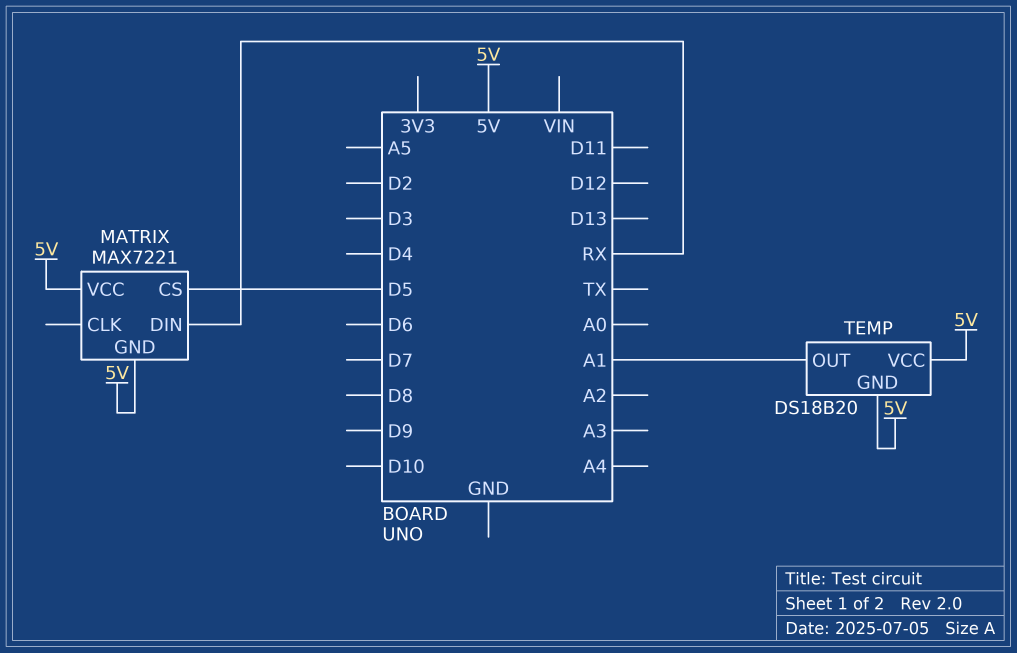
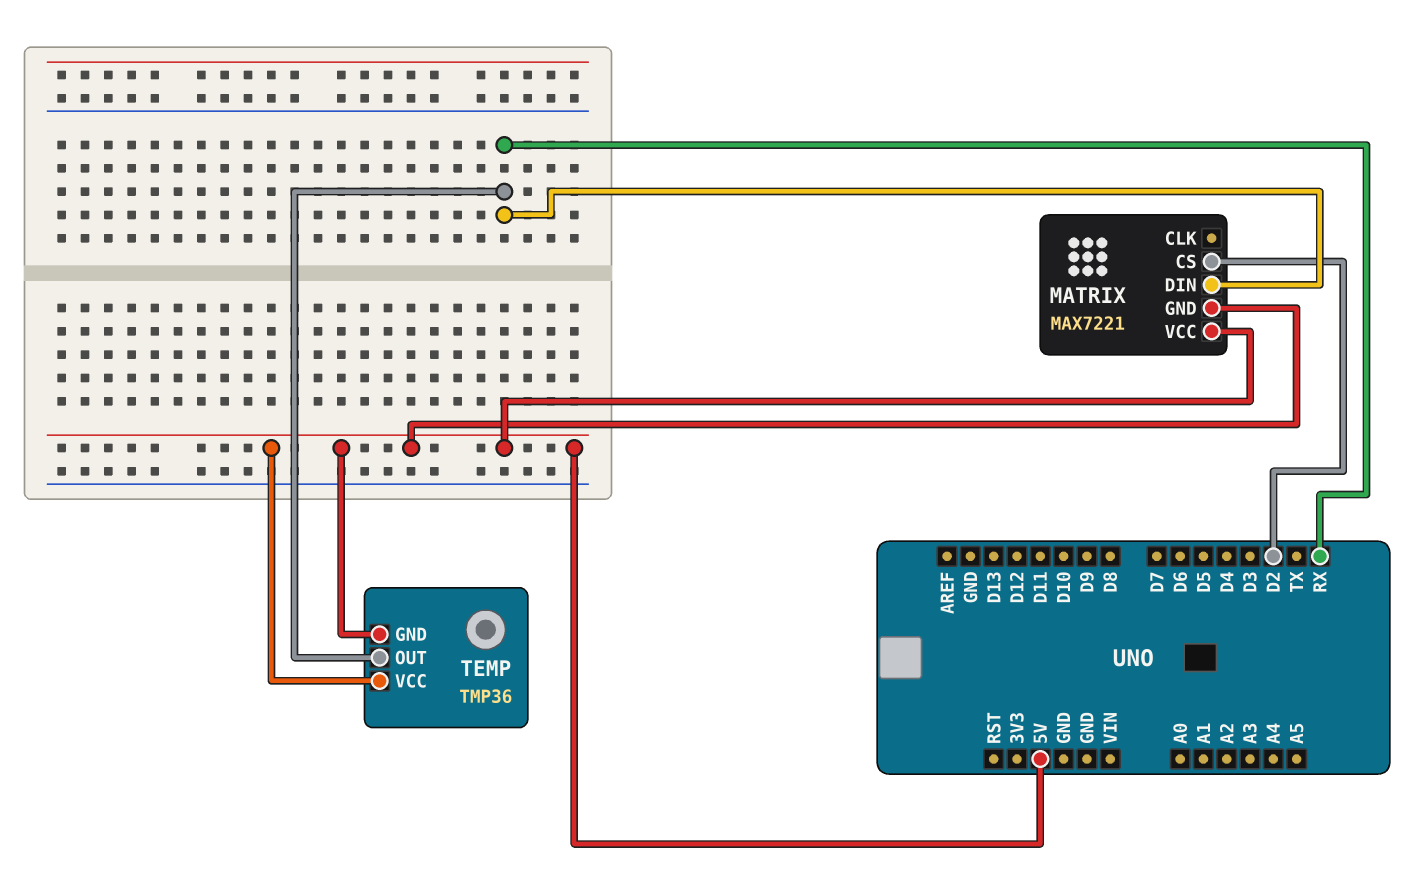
MATRIX pin CS: D5 -> D2
TEMP: DS18B20 -> TMP36
TEMP pin OUT: A1 -> RX

